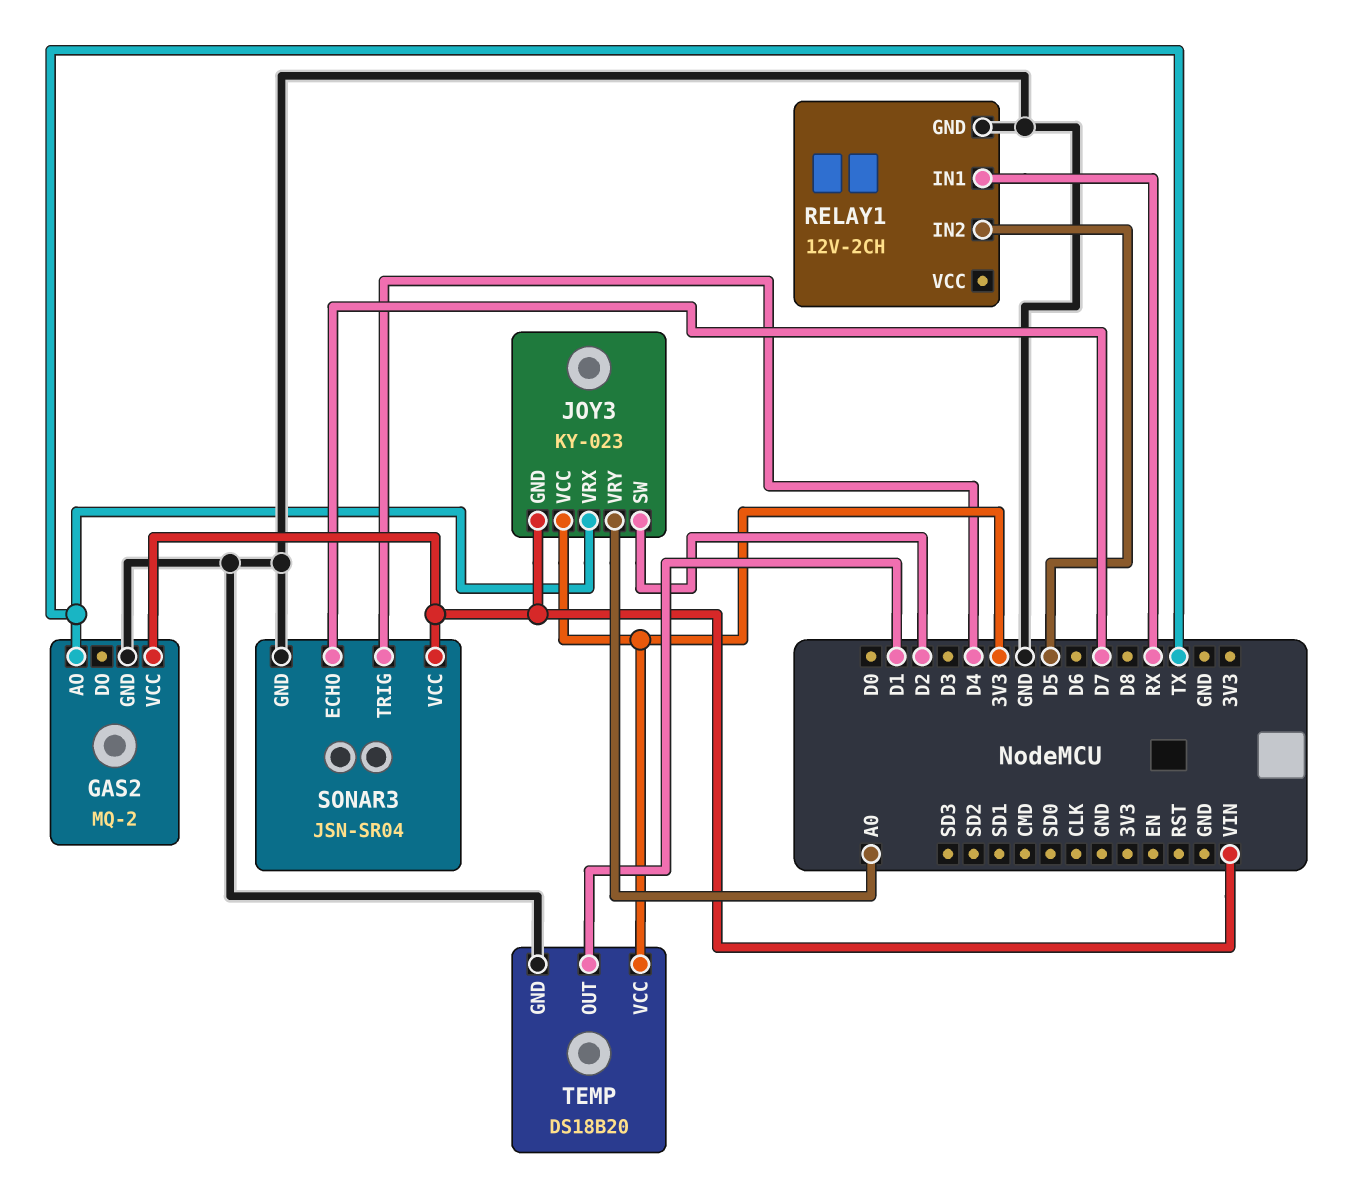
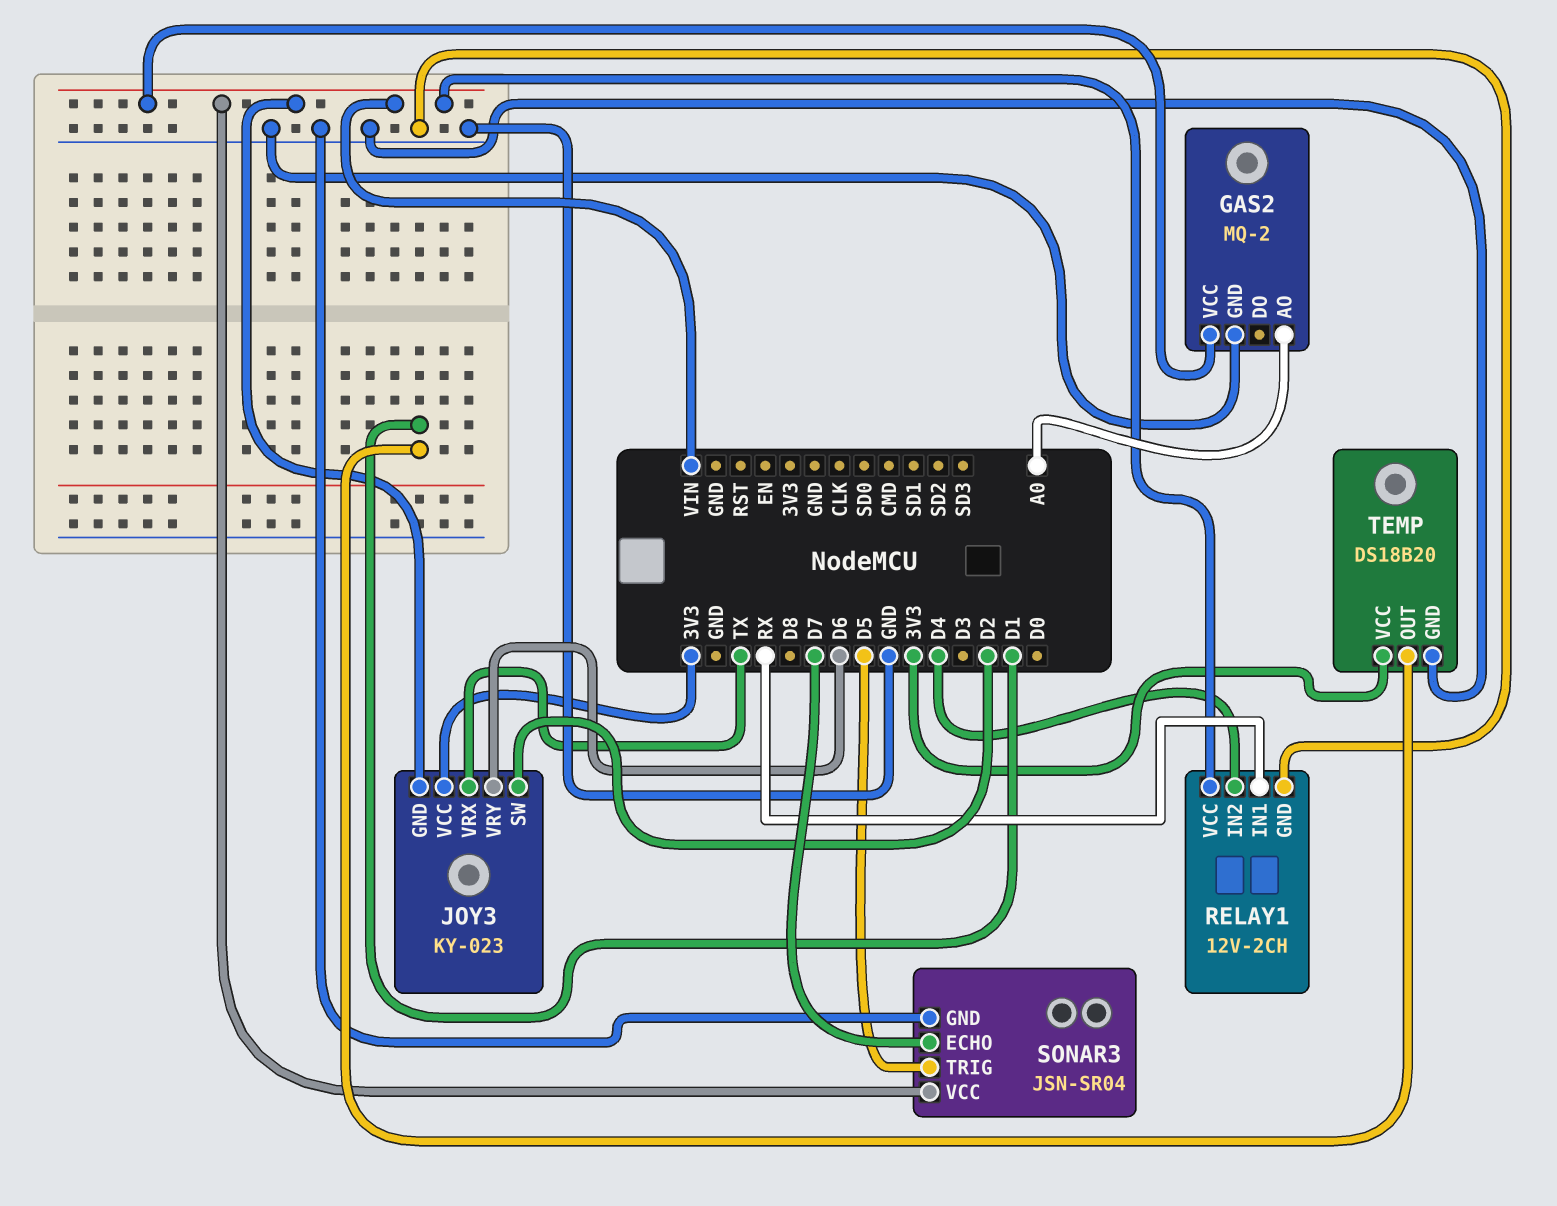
GAS2 pin AO: TX -> A0
JOY3 pin VRY: A0 -> D6
RELAY1 pin IN2: D5 -> D4
RELAY1 pin VCC: none -> VIN
SONAR3 pin TRIG: D4 -> D5

